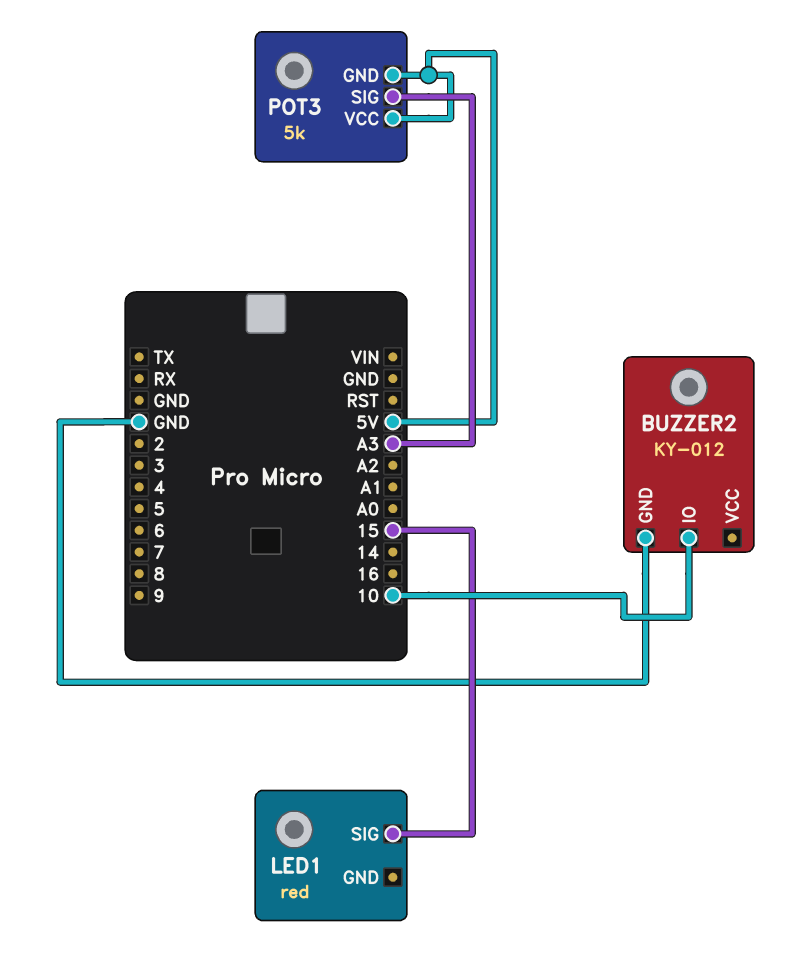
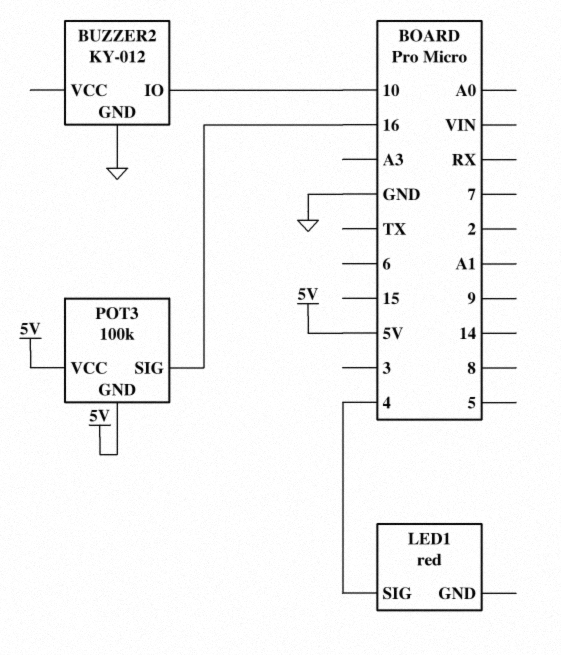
LED1 pin SIG: 15 -> 4
POT3: 5k -> 100k
POT3 pin SIG: A3 -> 16

